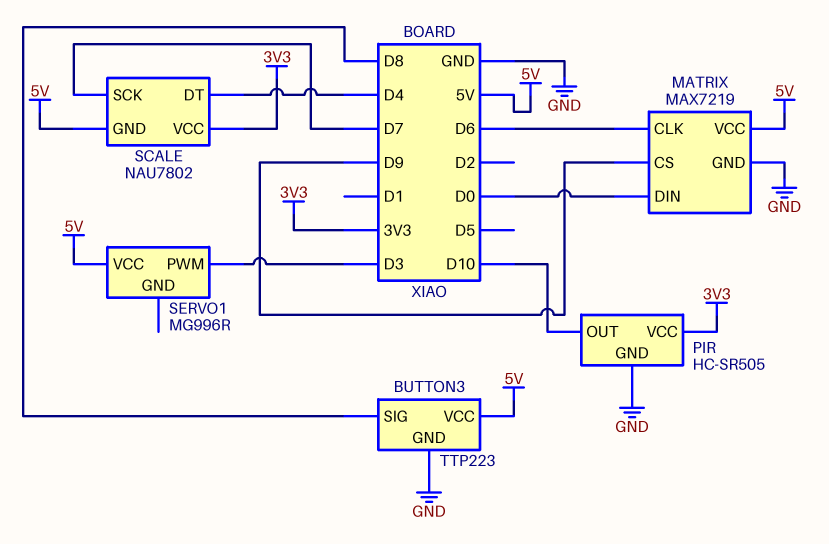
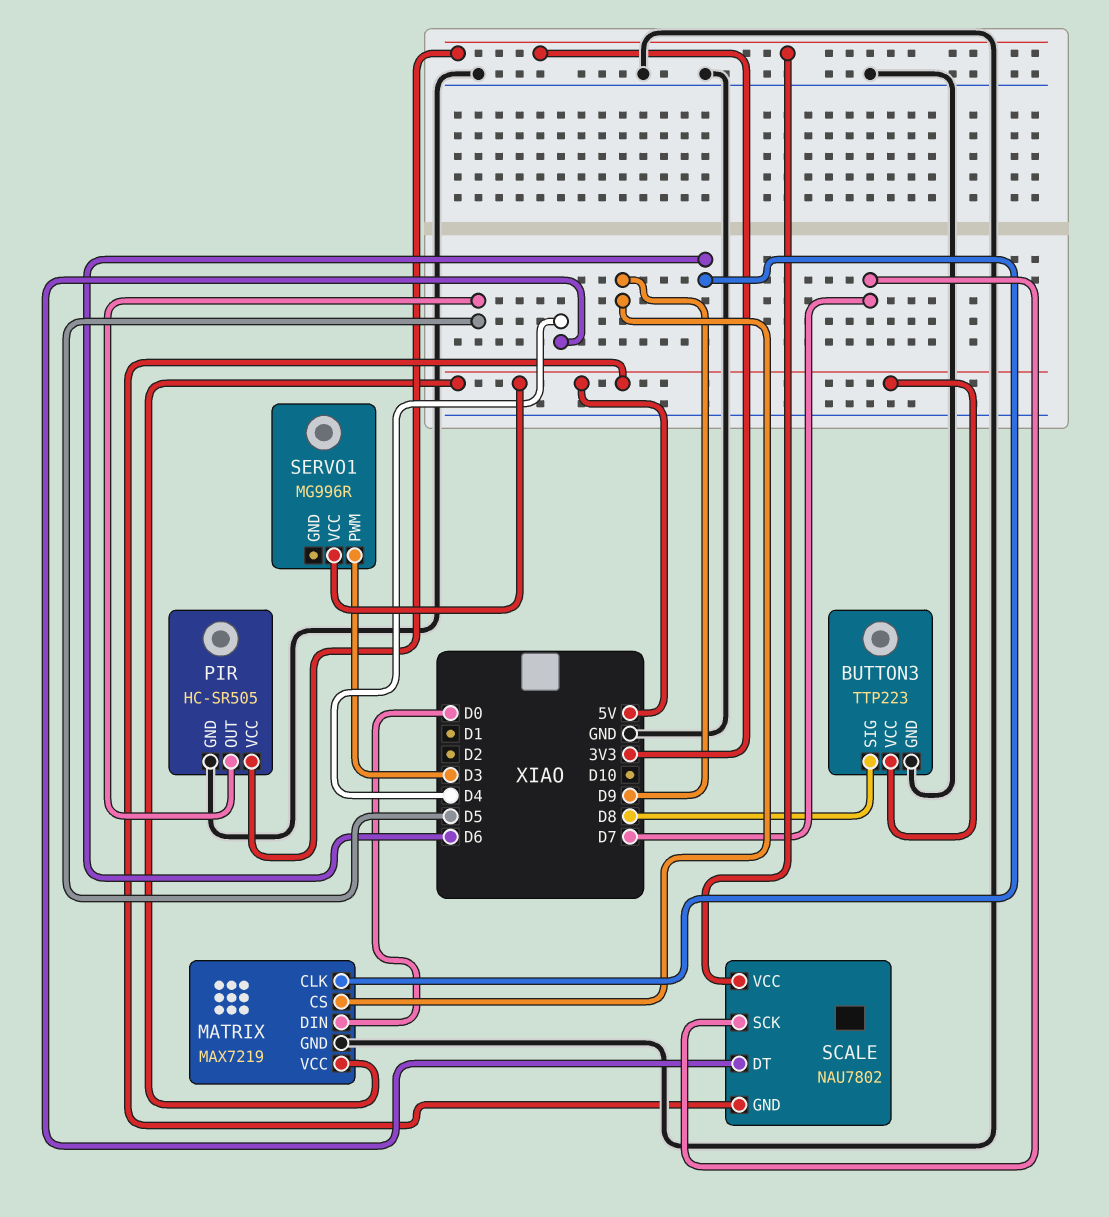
PIR pin OUT: D10 -> D5

